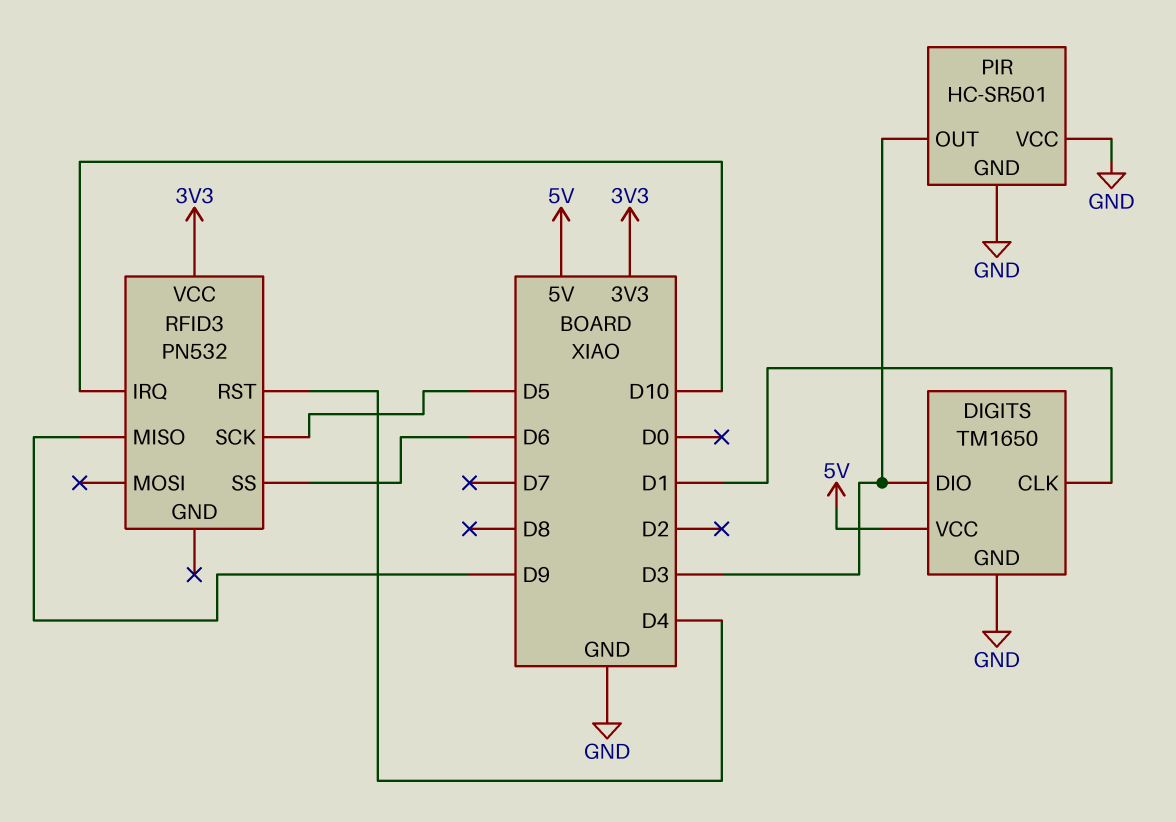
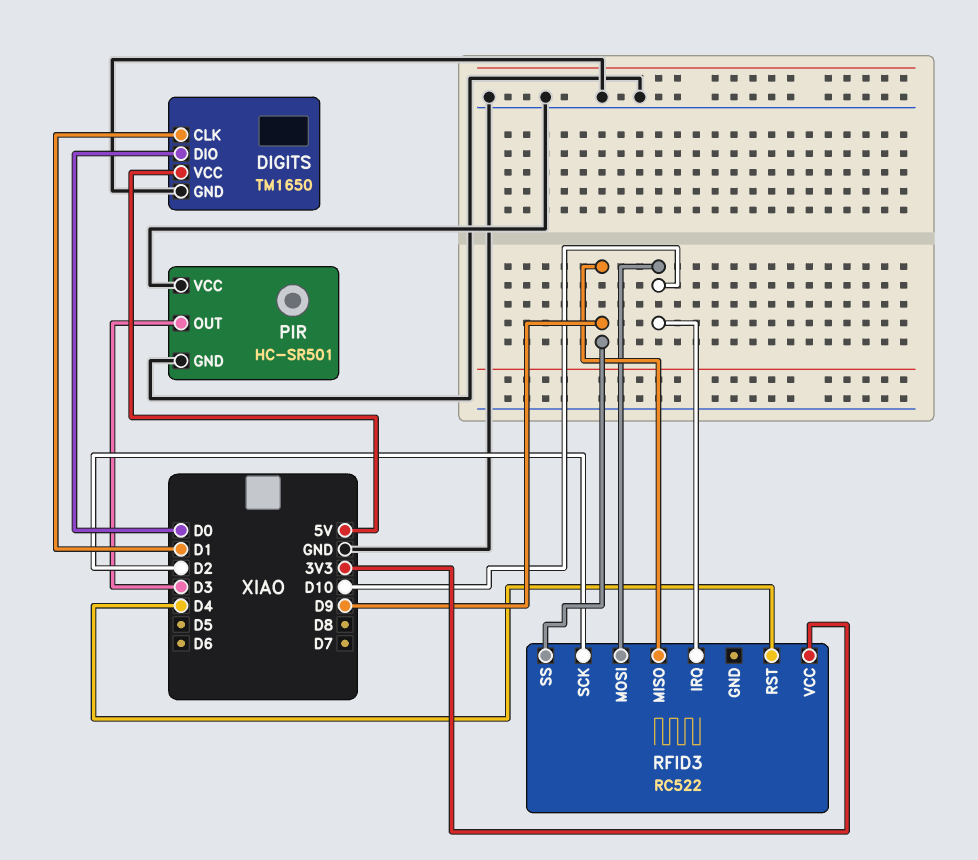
DIGITS pin DIO: D3 -> D0
RFID3: PN532 -> RC522
RFID3 pin MOSI: none -> D10
RFID3 pin SCK: D5 -> D2
RFID3 pin SS: D6 -> D9

